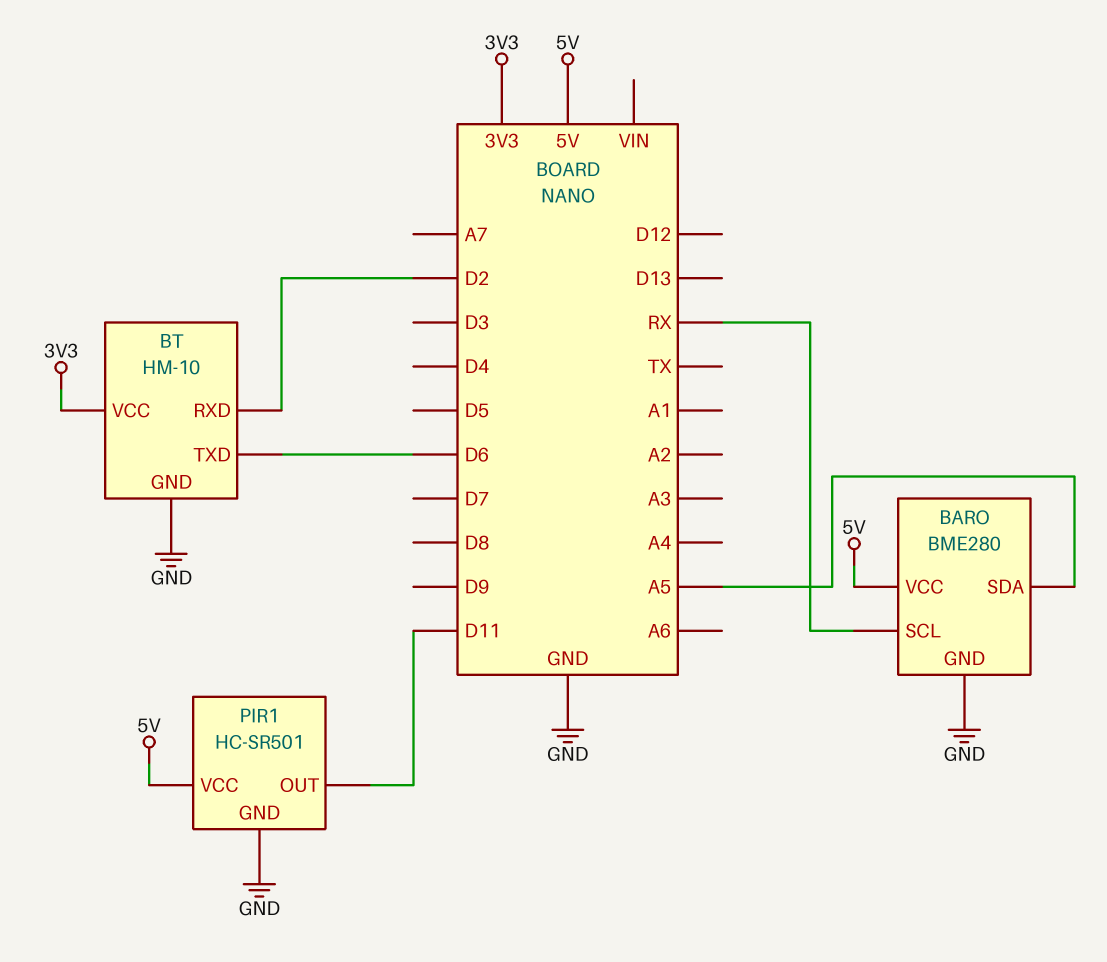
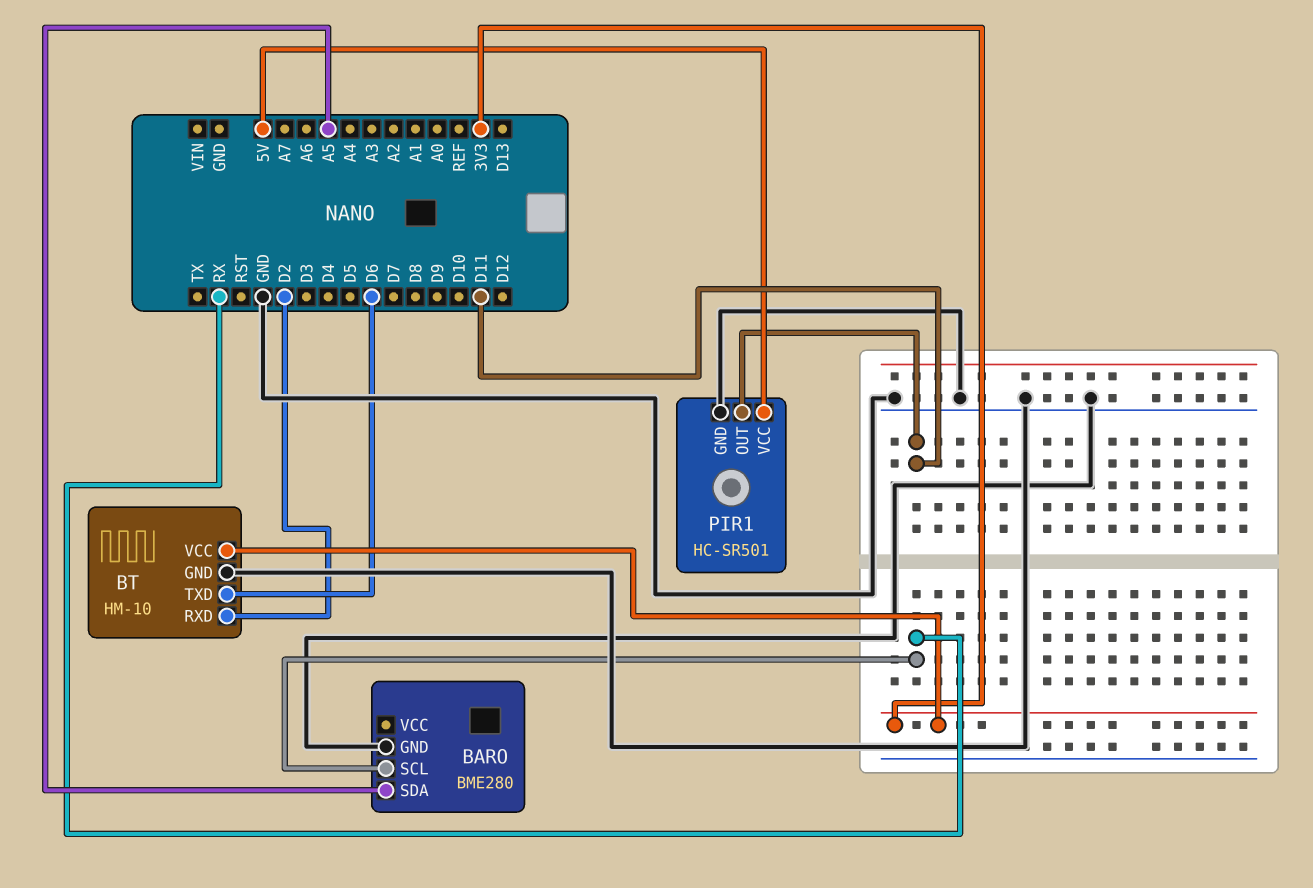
BARO pin VCC: 5V -> none

